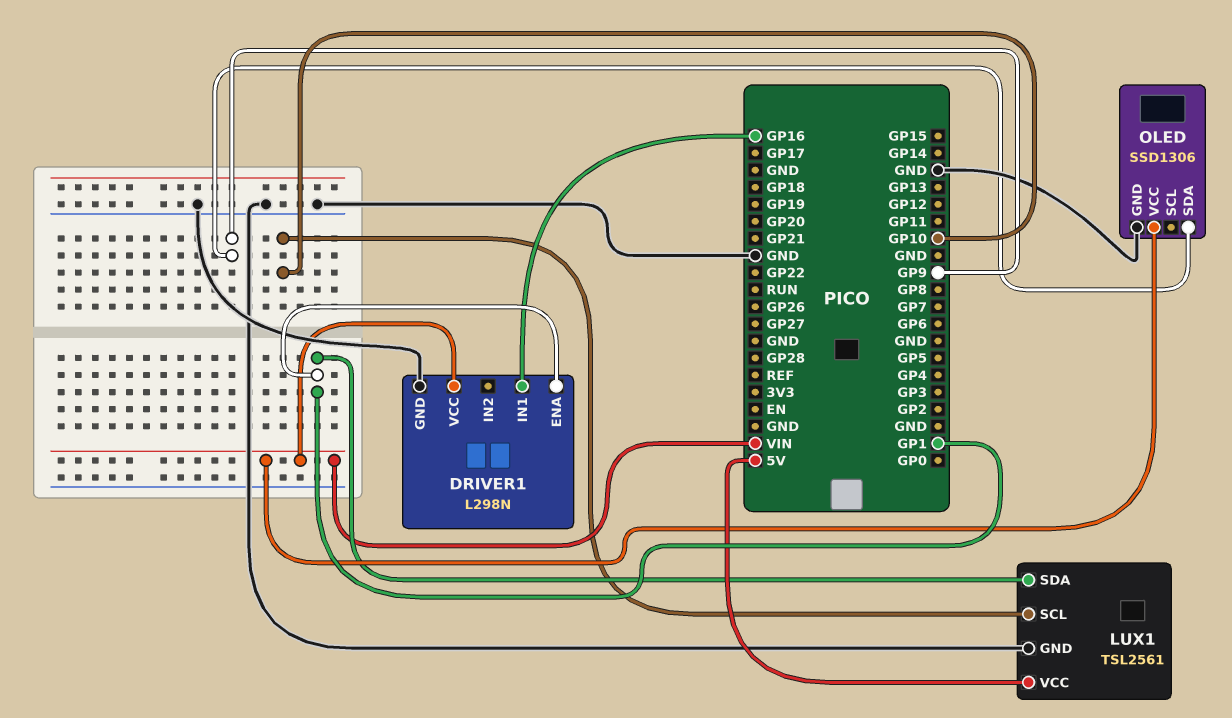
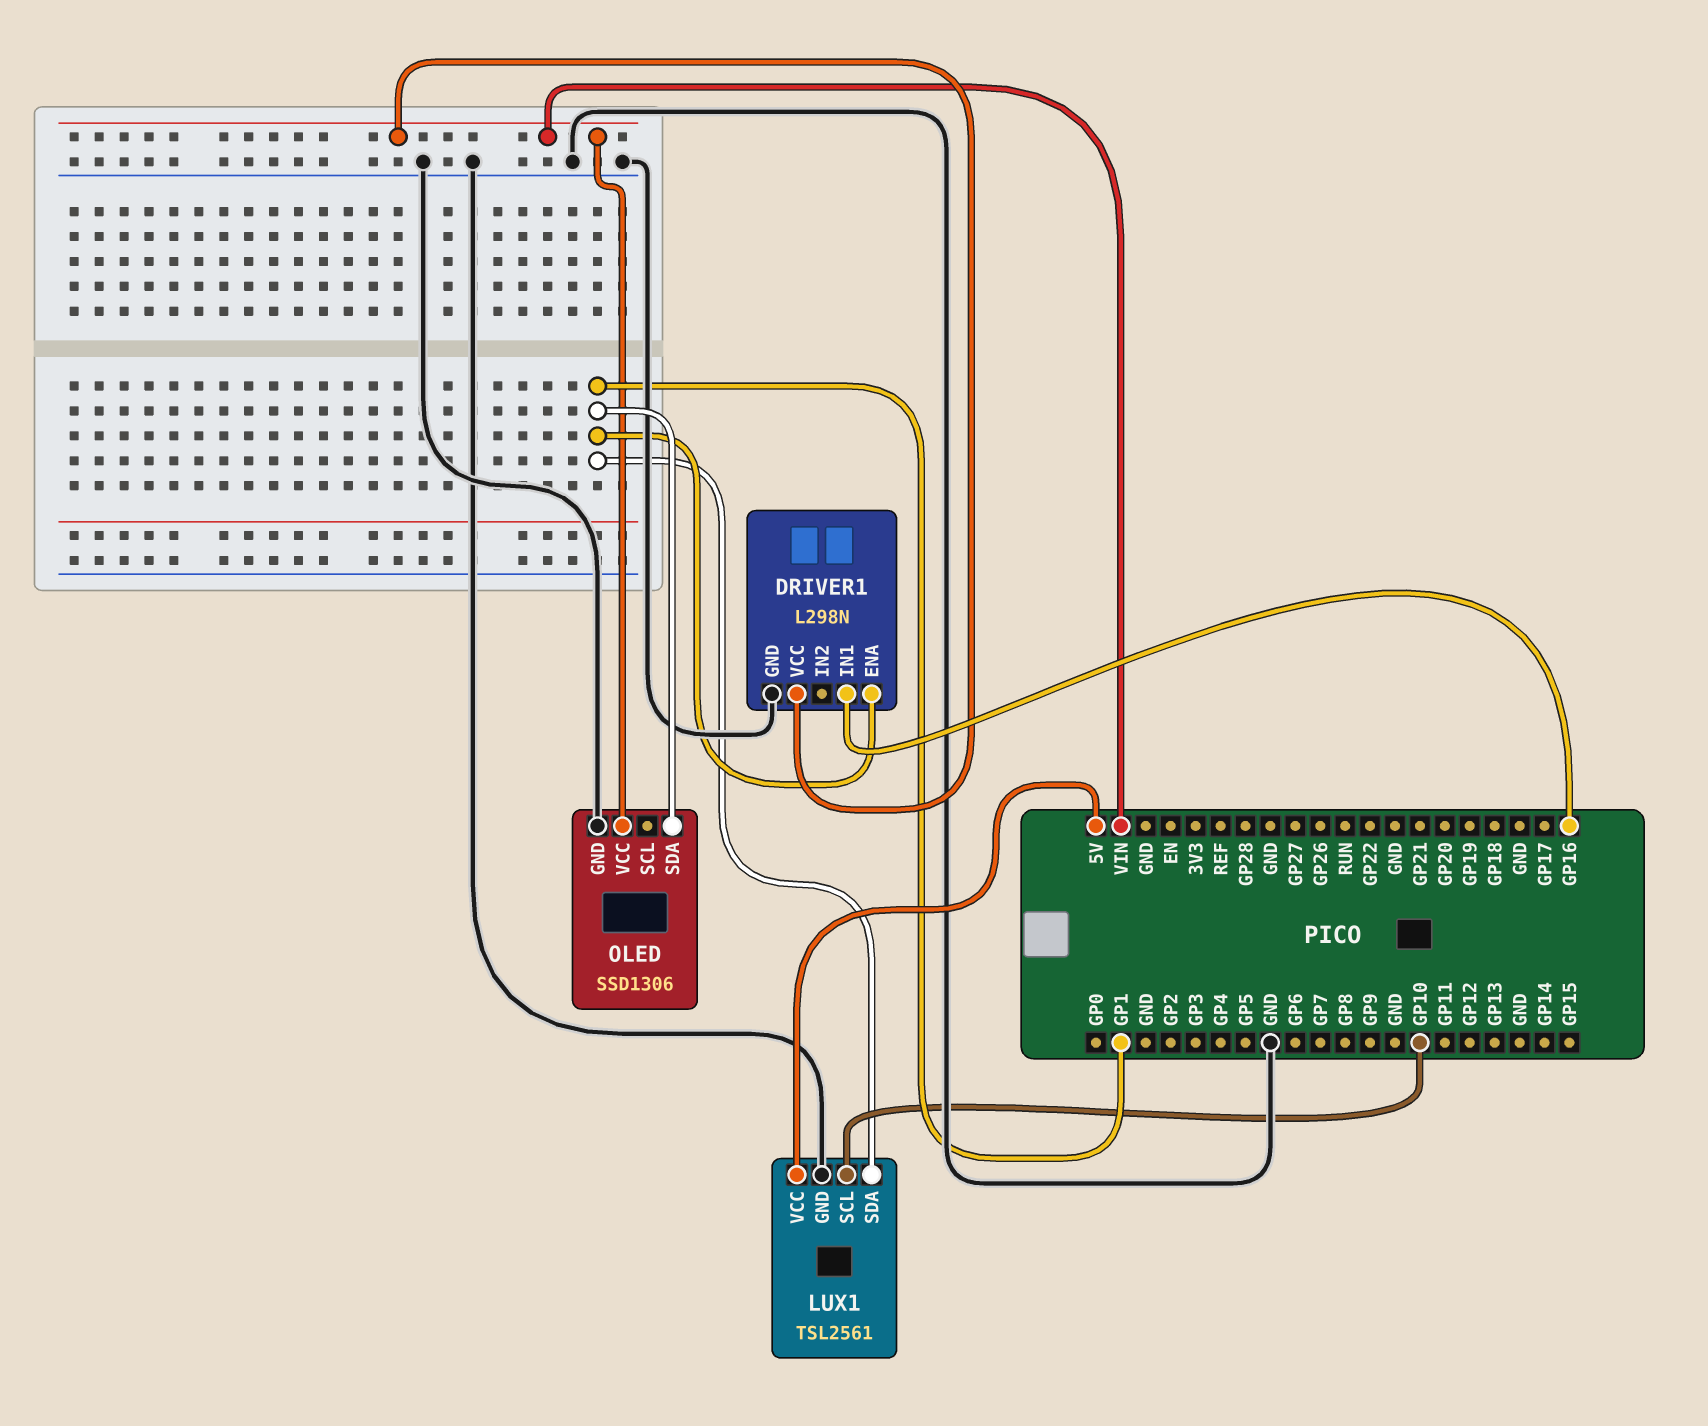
OLED pin SDA: GP9 -> GP1

